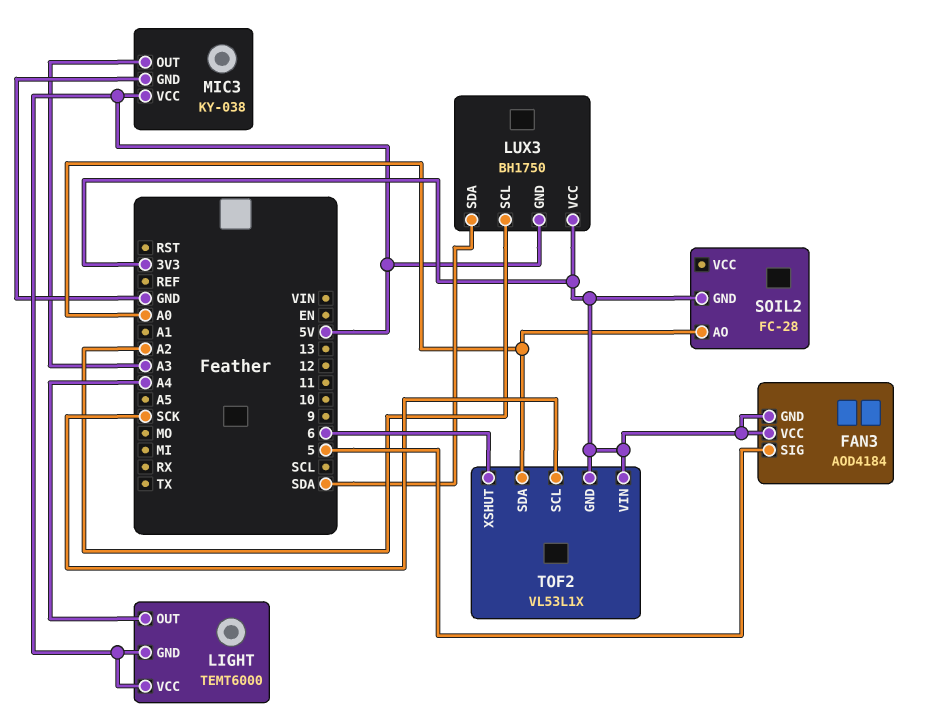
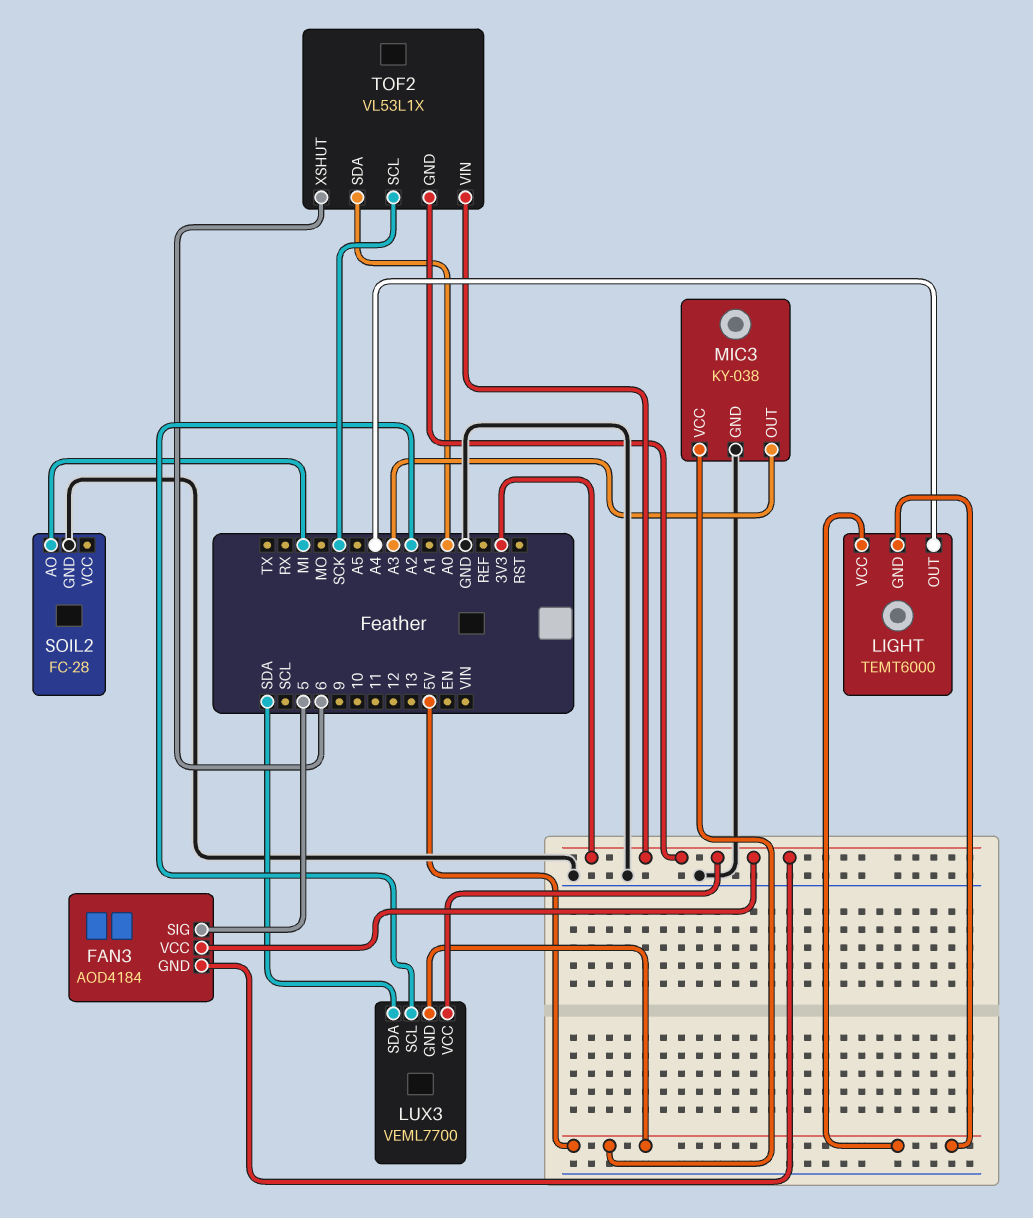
LUX3: BH1750 -> VEML7700
SOIL2 pin AO: A0 -> MI
SOIL2 pin GND: 3V3 -> GND

